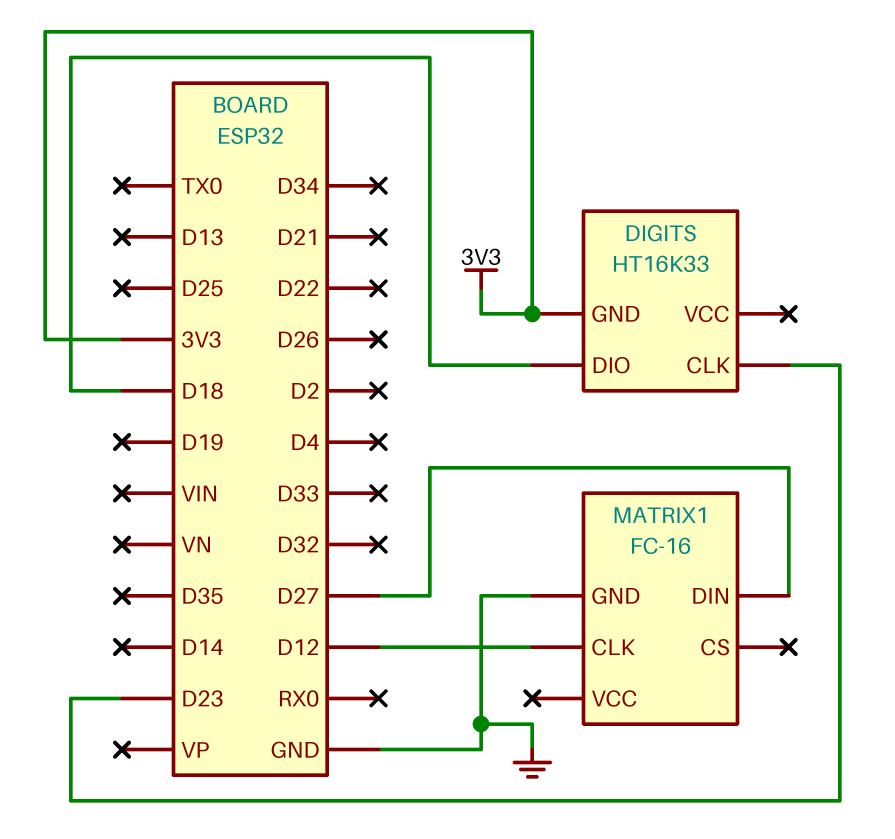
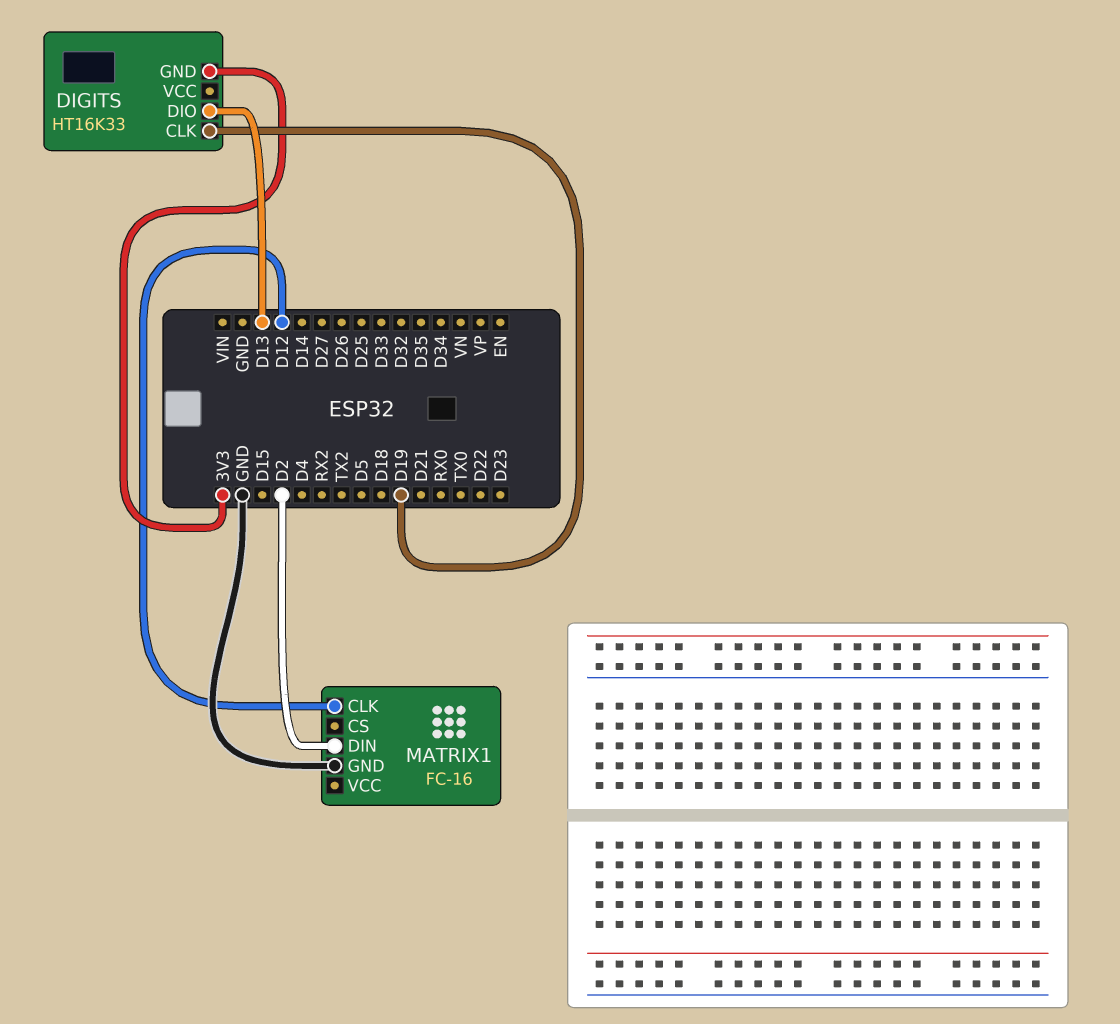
DIGITS pin CLK: D23 -> D19
DIGITS pin DIO: D18 -> D13
MATRIX1 pin DIN: D27 -> D2

